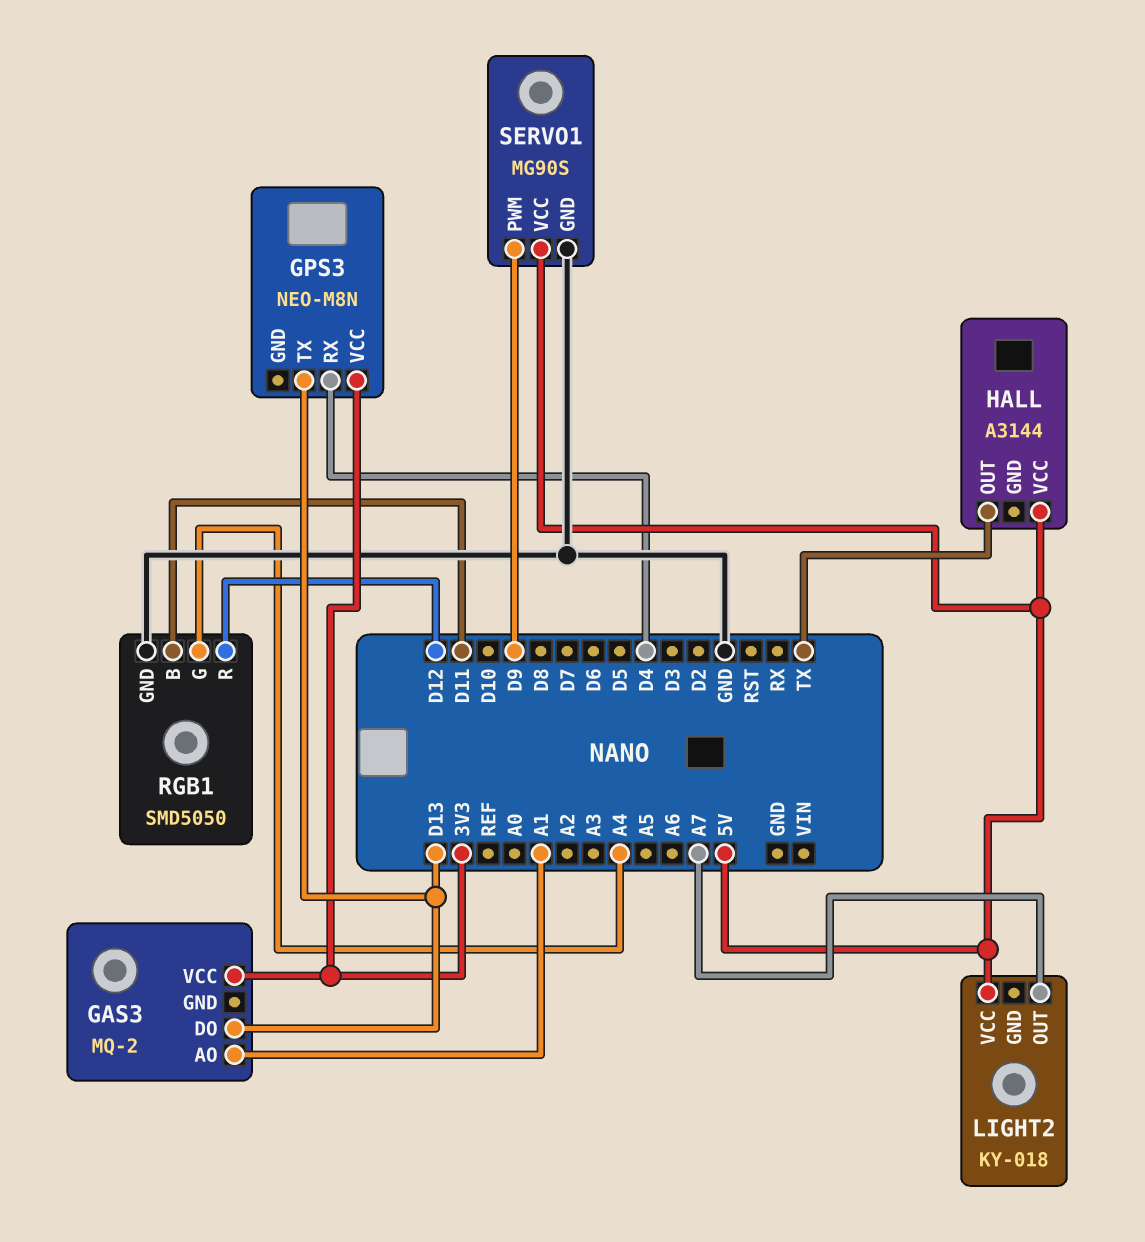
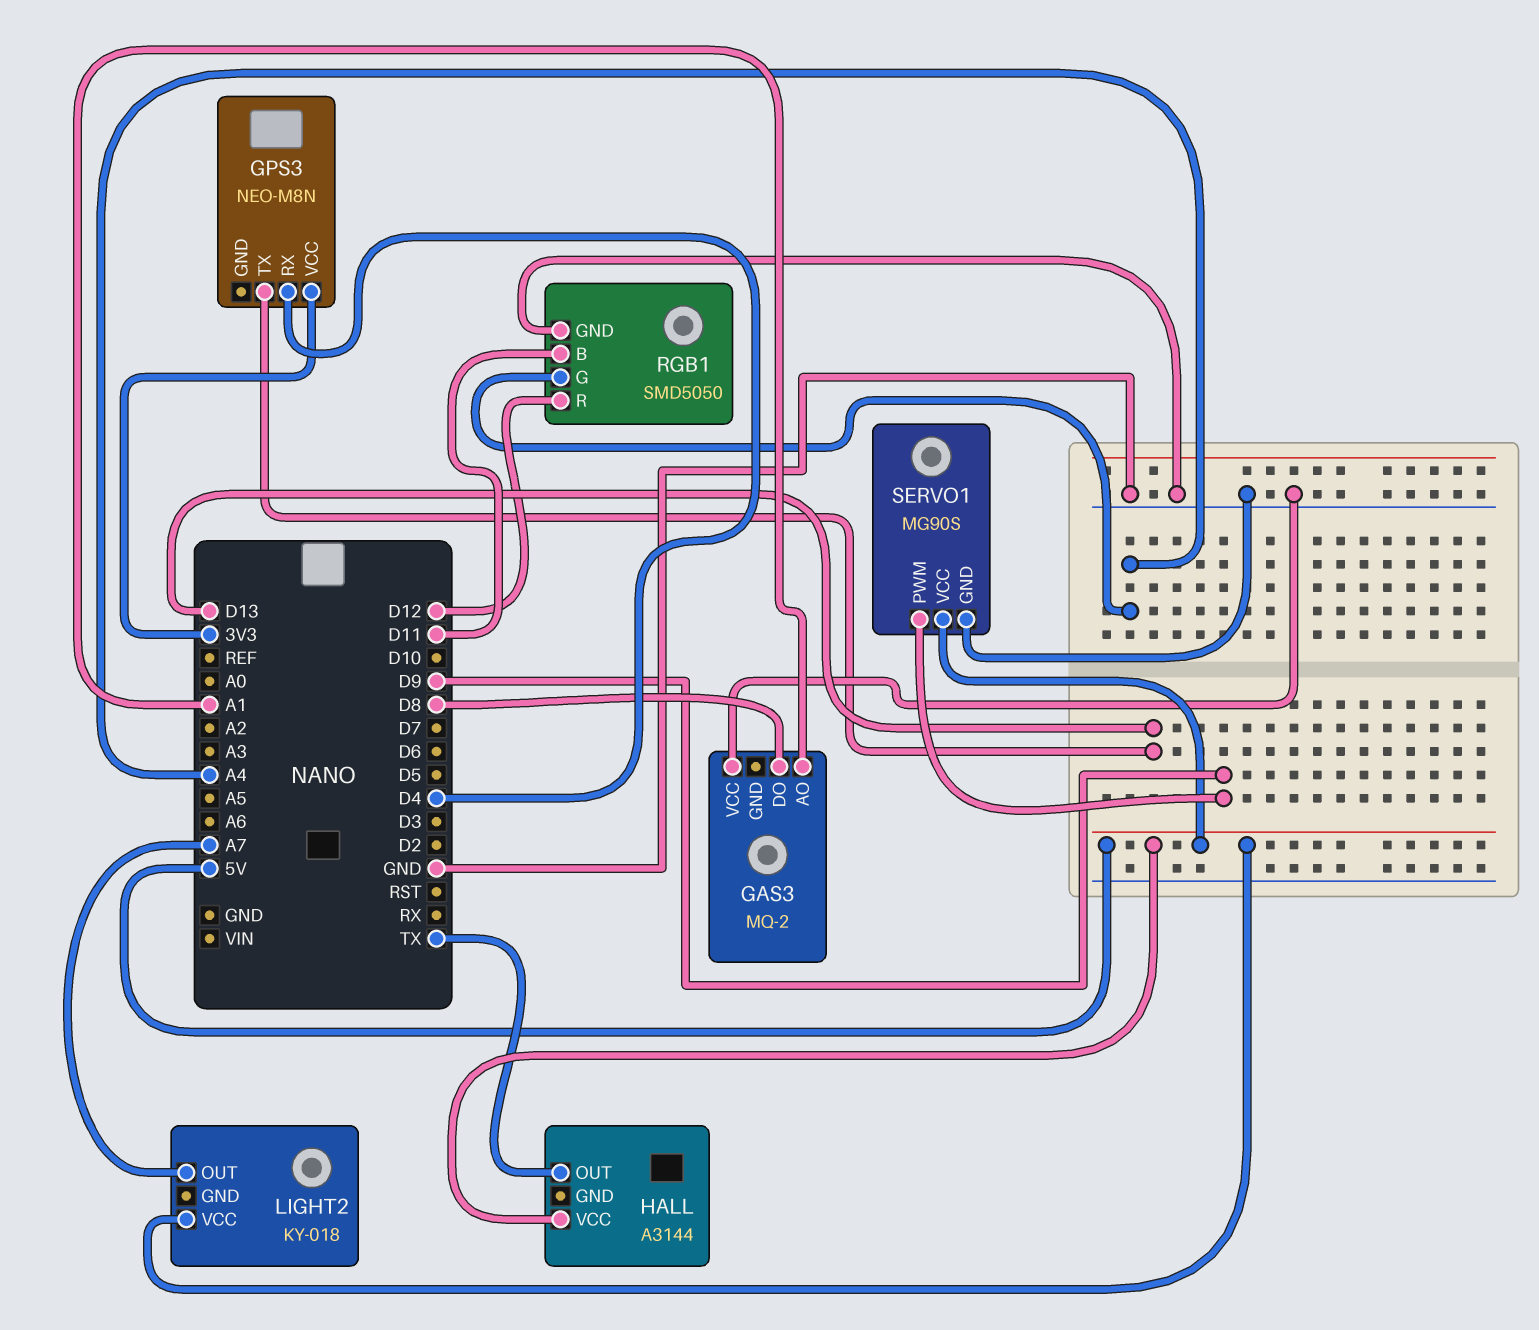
GAS3 pin DO: D13 -> D8
GAS3 pin VCC: 3V3 -> GND

